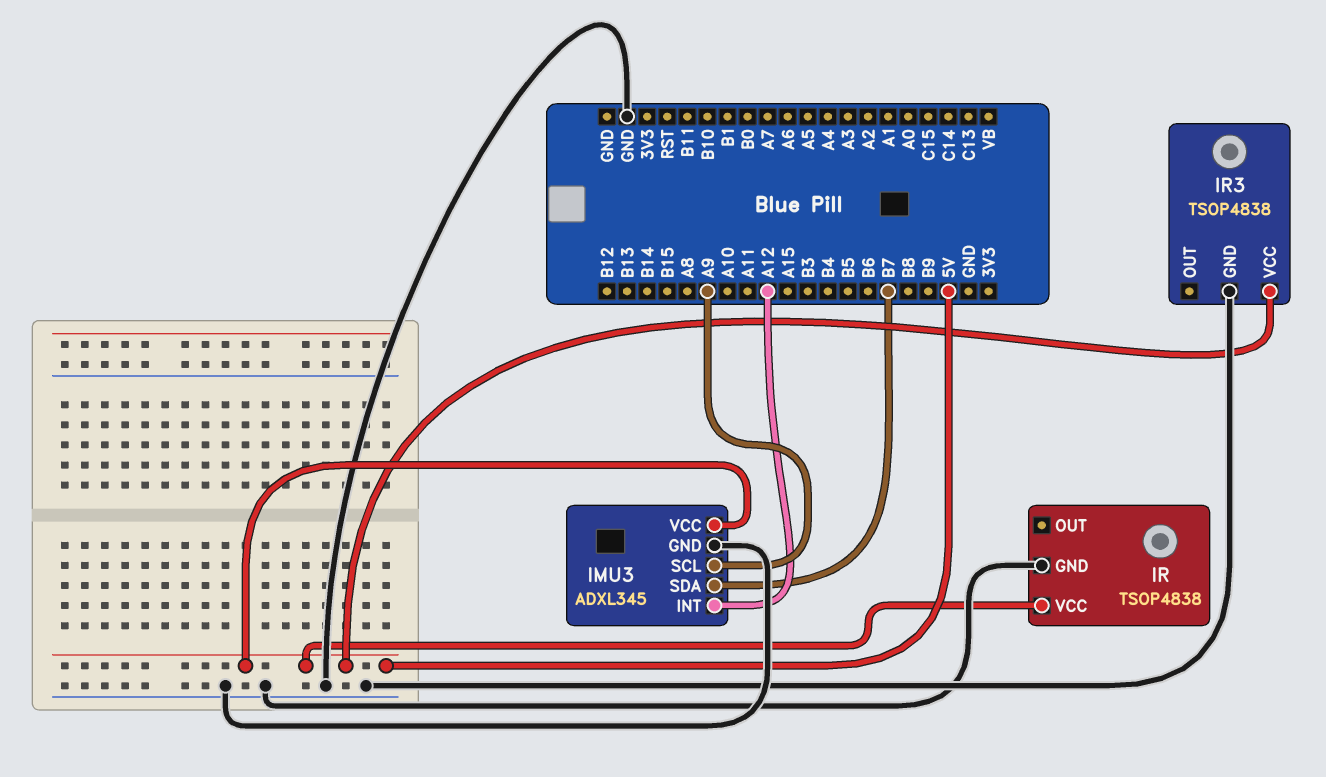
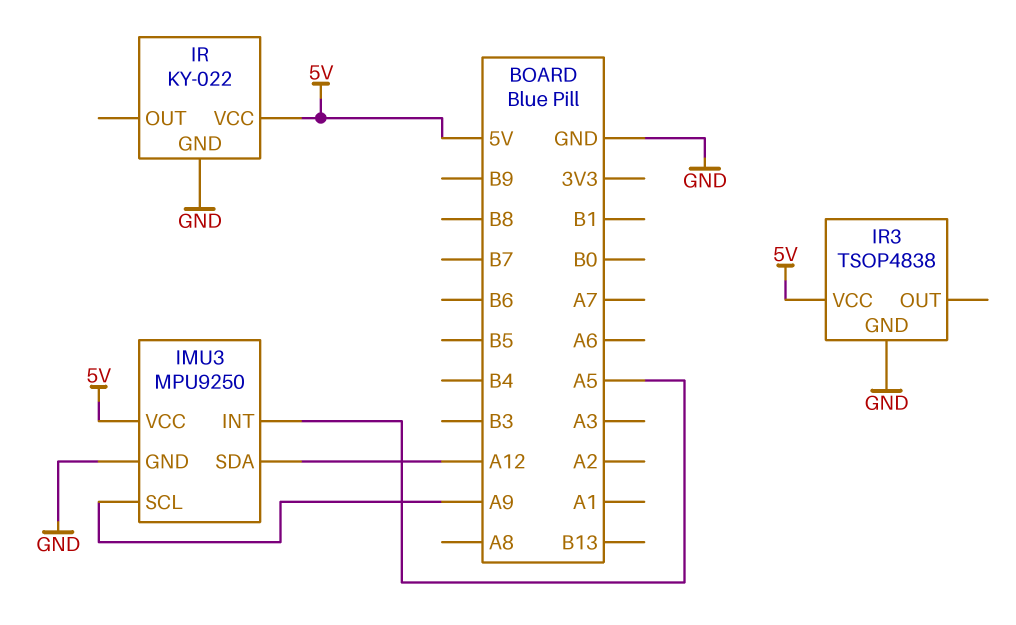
IMU3: ADXL345 -> MPU9250
IMU3 pin INT: A12 -> A5
IMU3 pin SDA: B7 -> A12
IR: TSOP4838 -> KY-022

